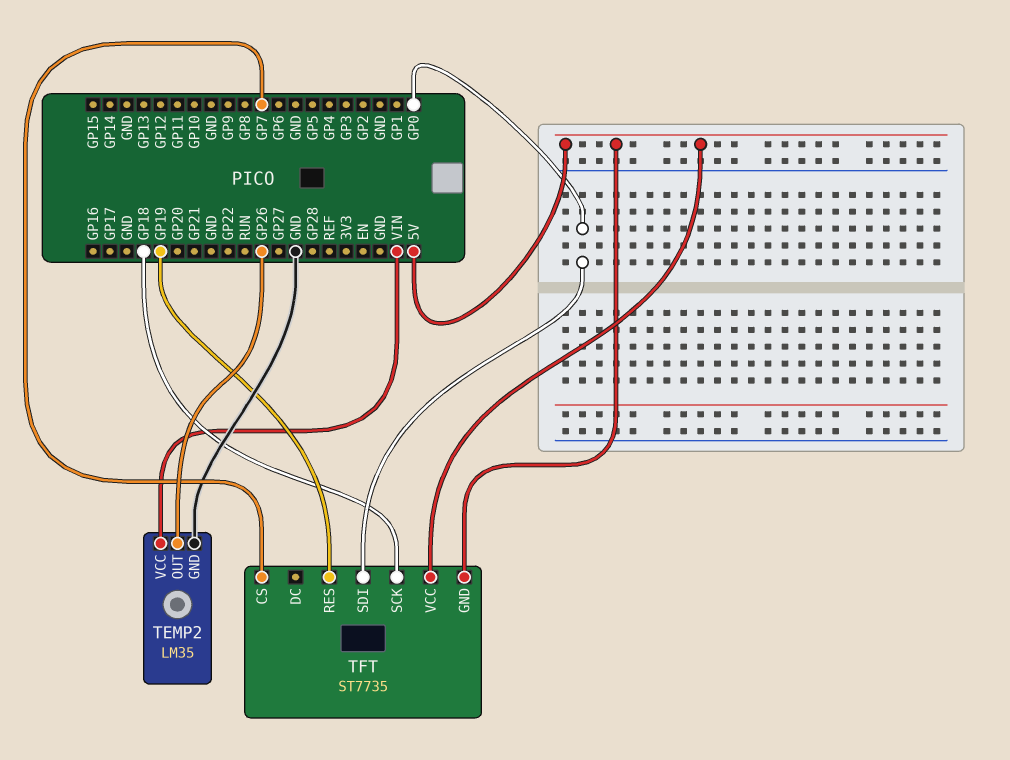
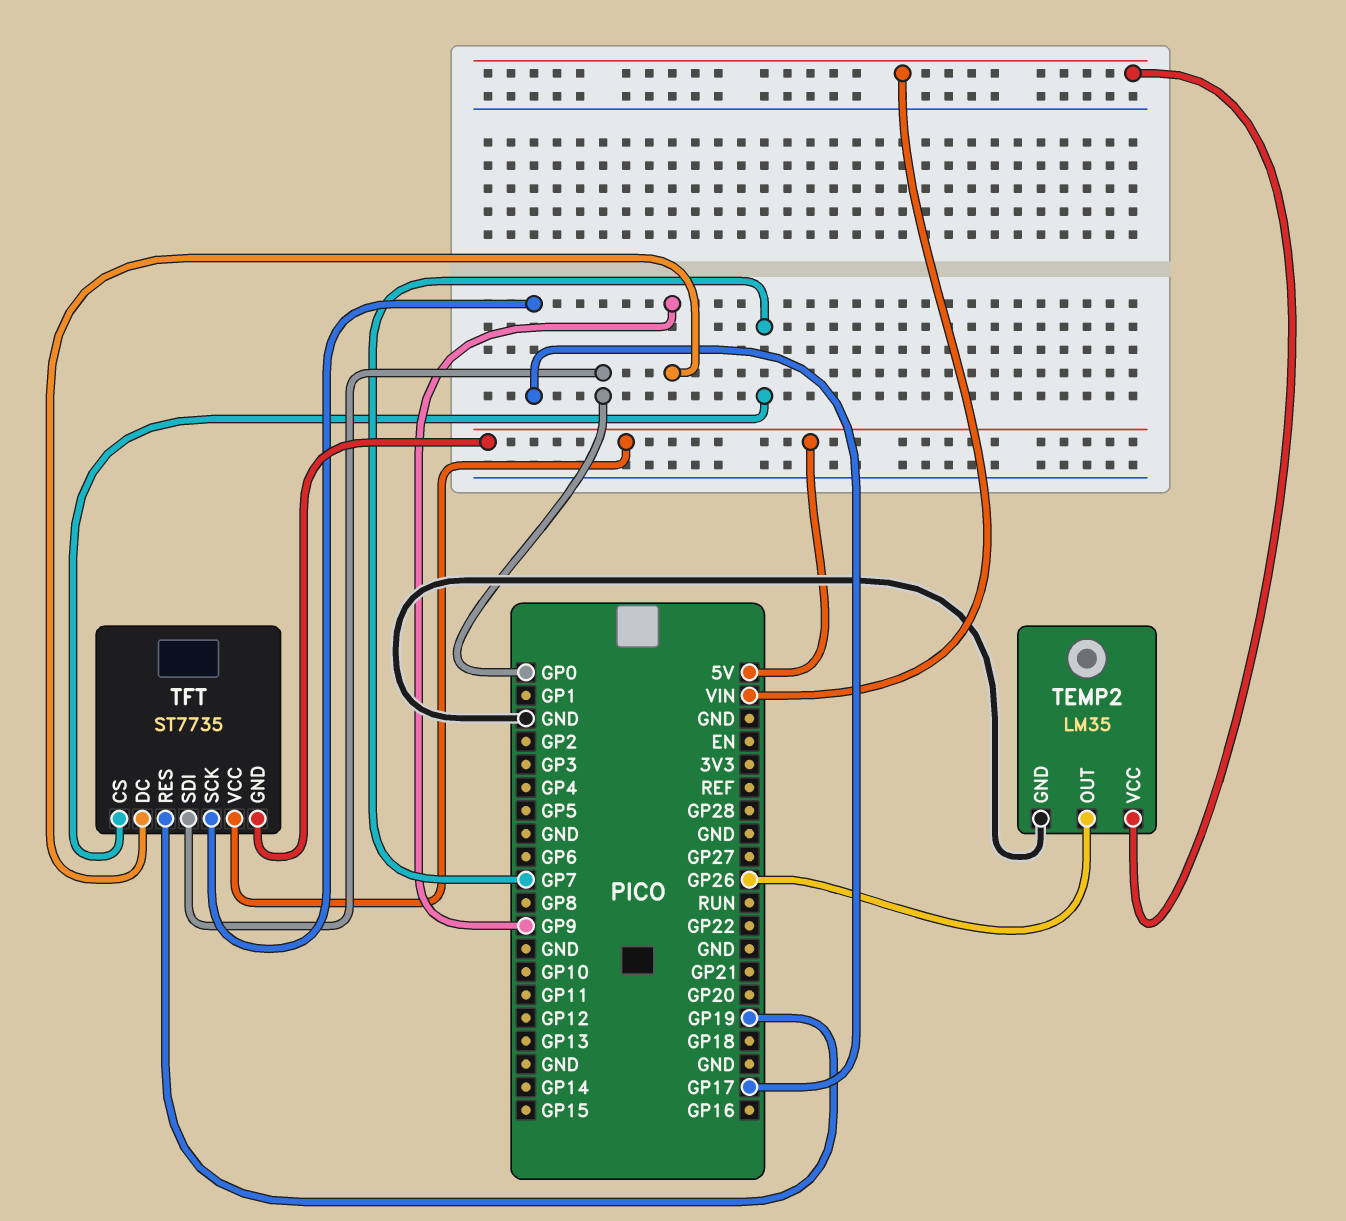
TFT pin DC: none -> GP9
TFT pin SCK: GP18 -> GP17

